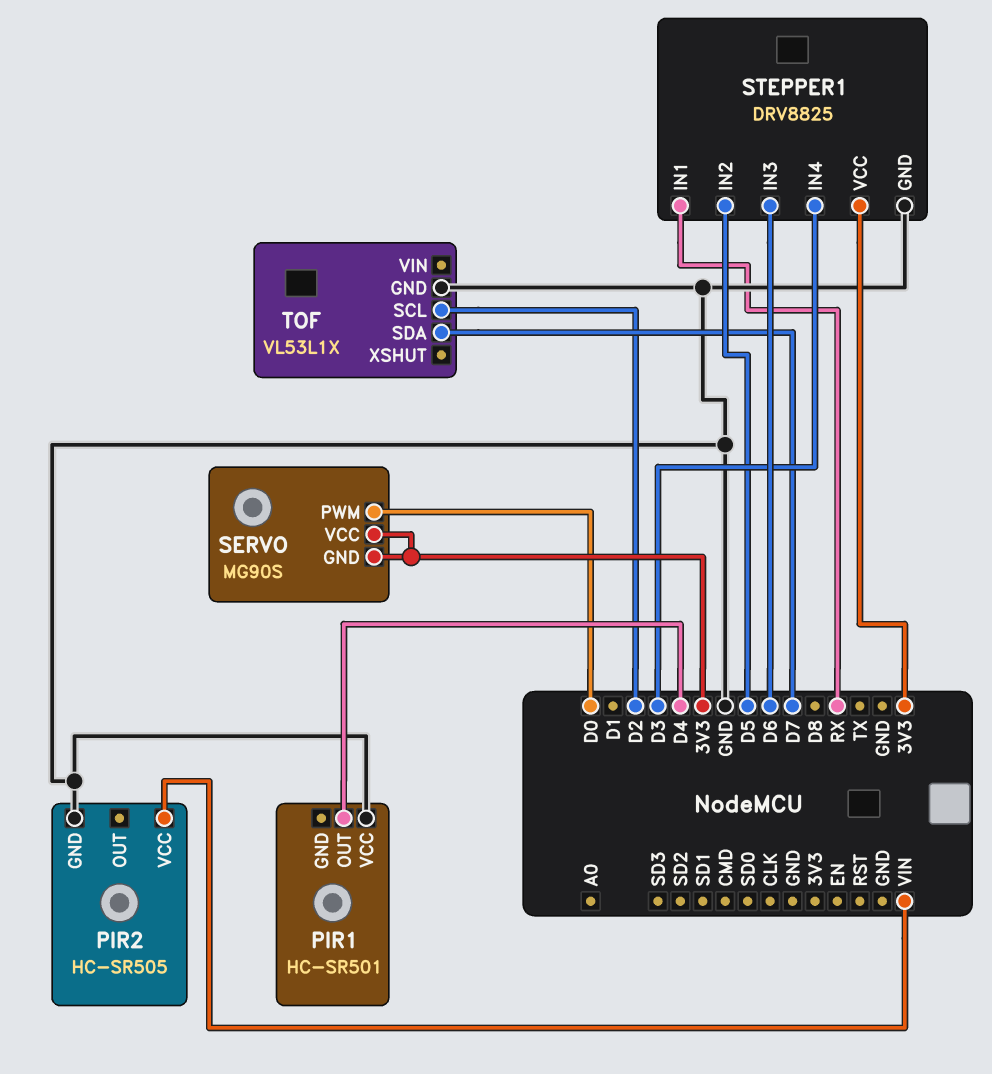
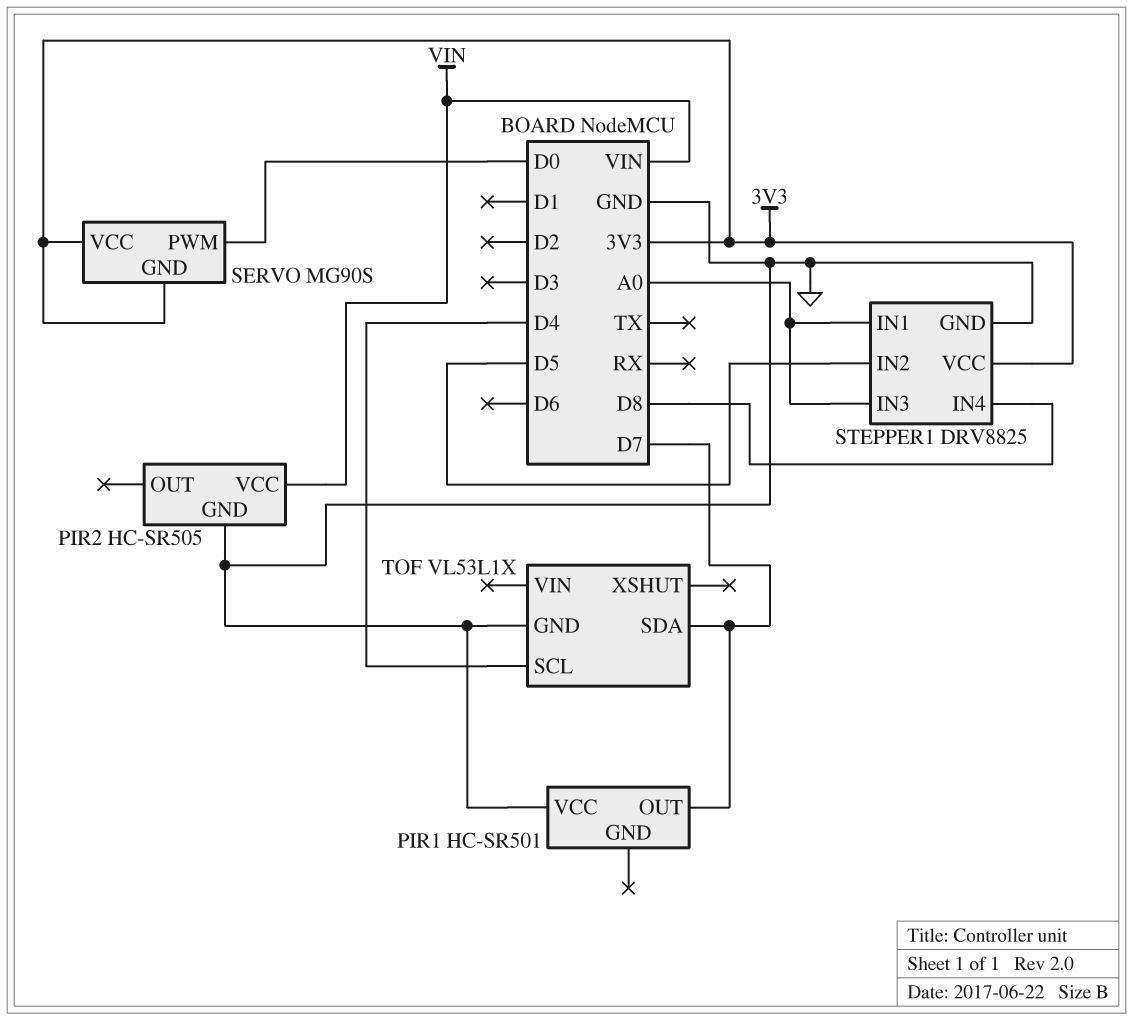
PIR1 pin OUT: D4 -> D7
STEPPER1 pin IN1: RX -> A0
STEPPER1 pin IN3: D6 -> A0
STEPPER1 pin IN4: D3 -> D8
TOF pin SCL: D2 -> D4

